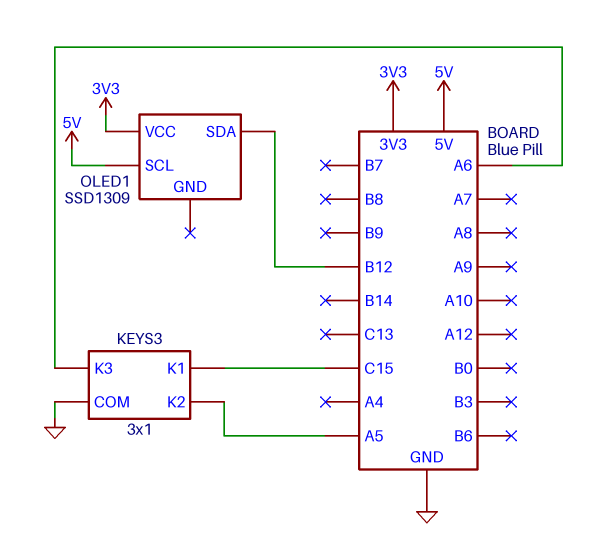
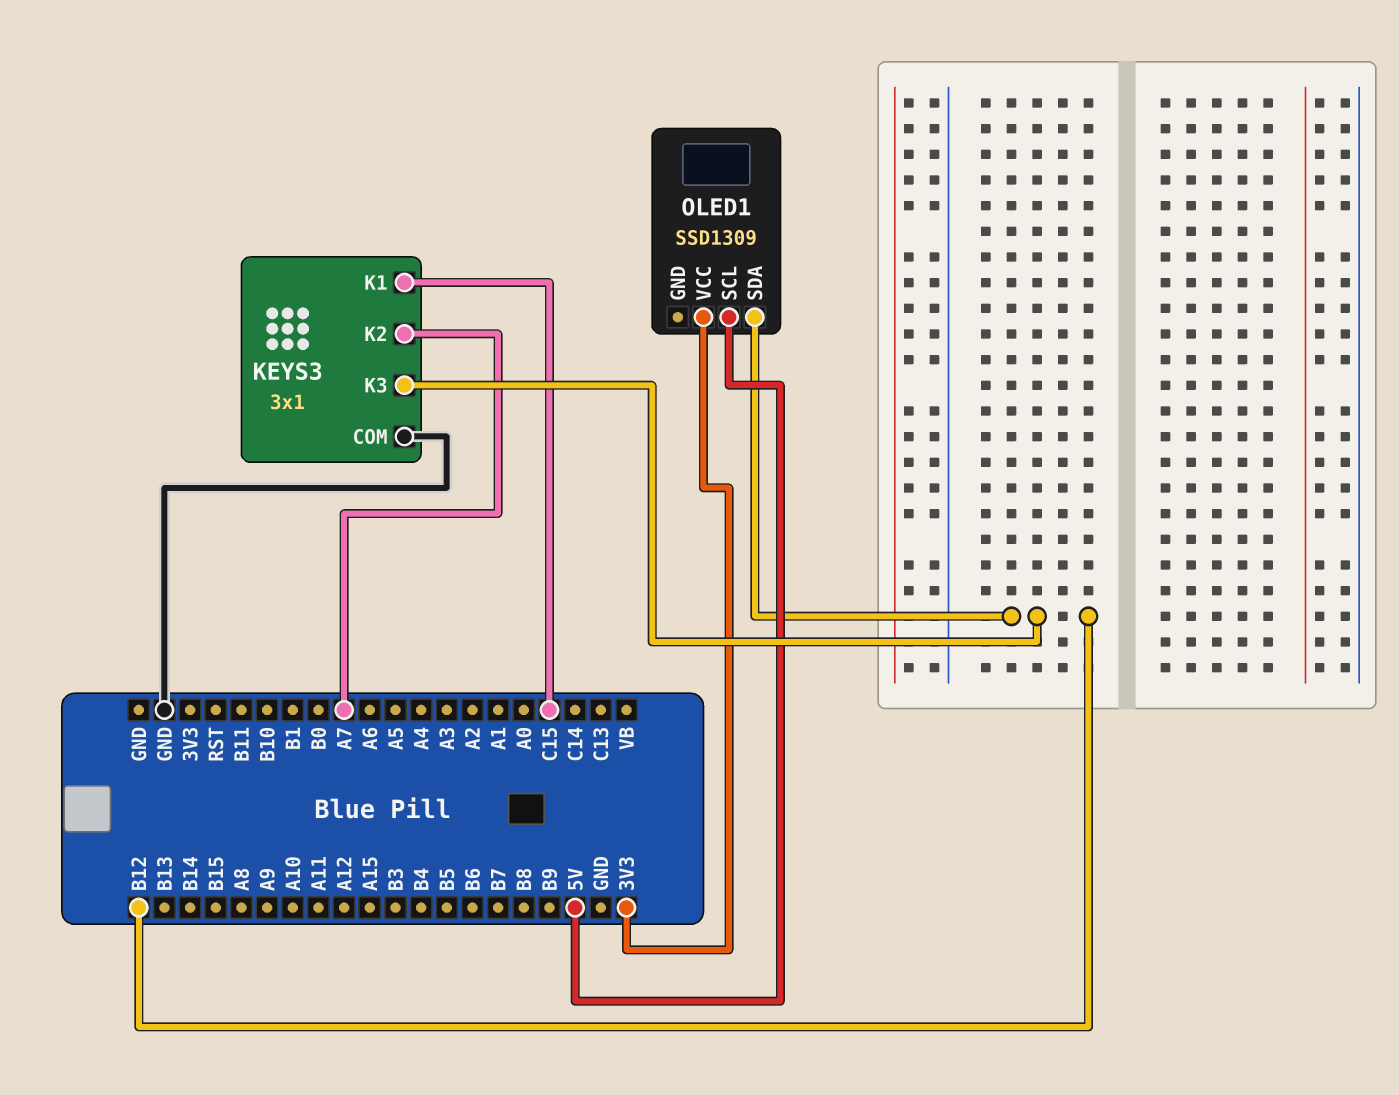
KEYS3 pin K2: A5 -> A7
KEYS3 pin K3: A6 -> B12

